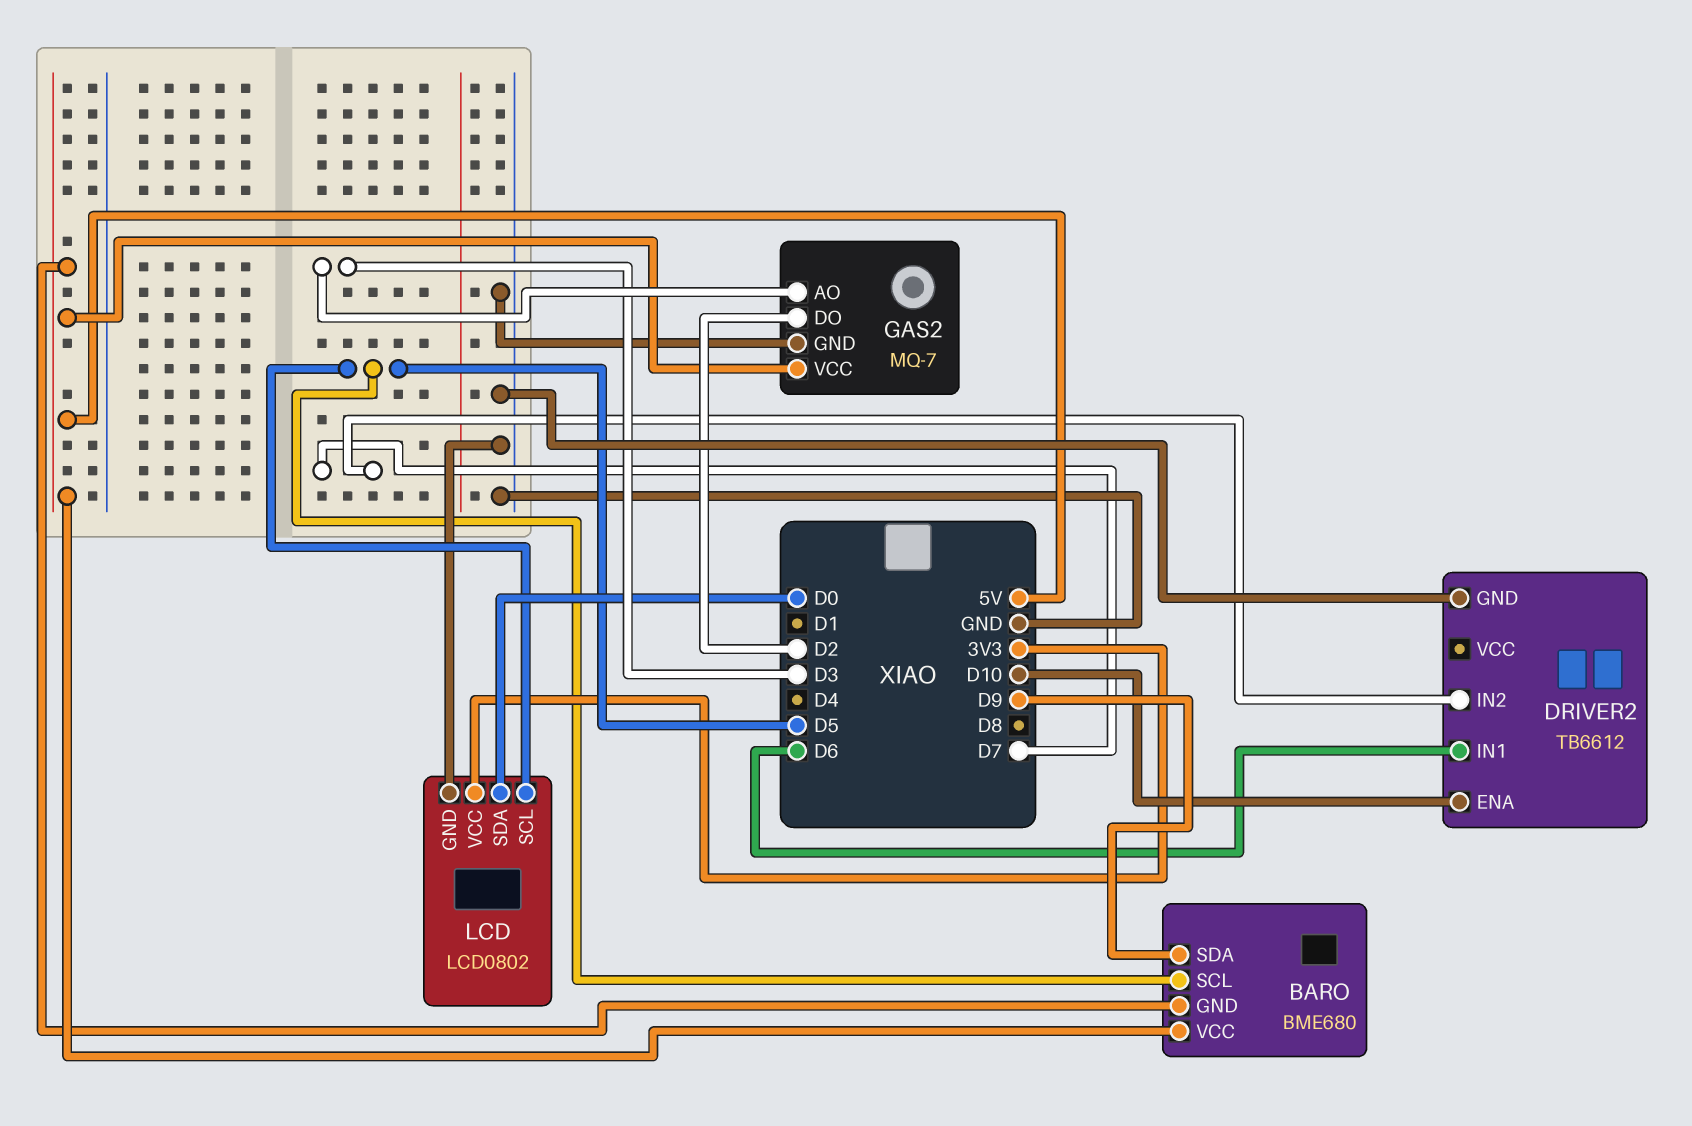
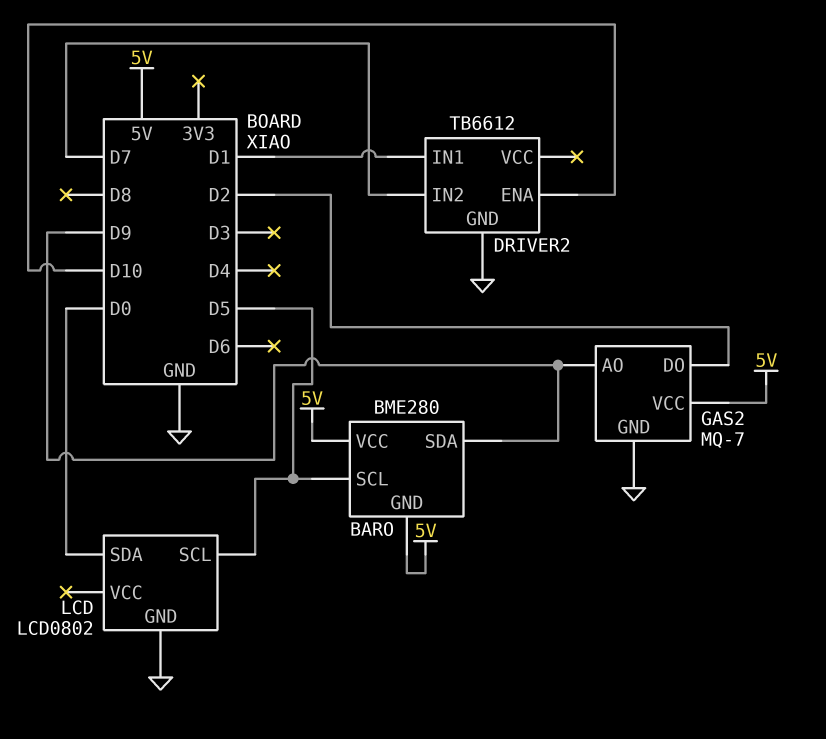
BARO: BME680 -> BME280
DRIVER2 pin IN1: D6 -> D1
GAS2 pin AO: D3 -> D9
LCD pin VCC: 3V3 -> none

